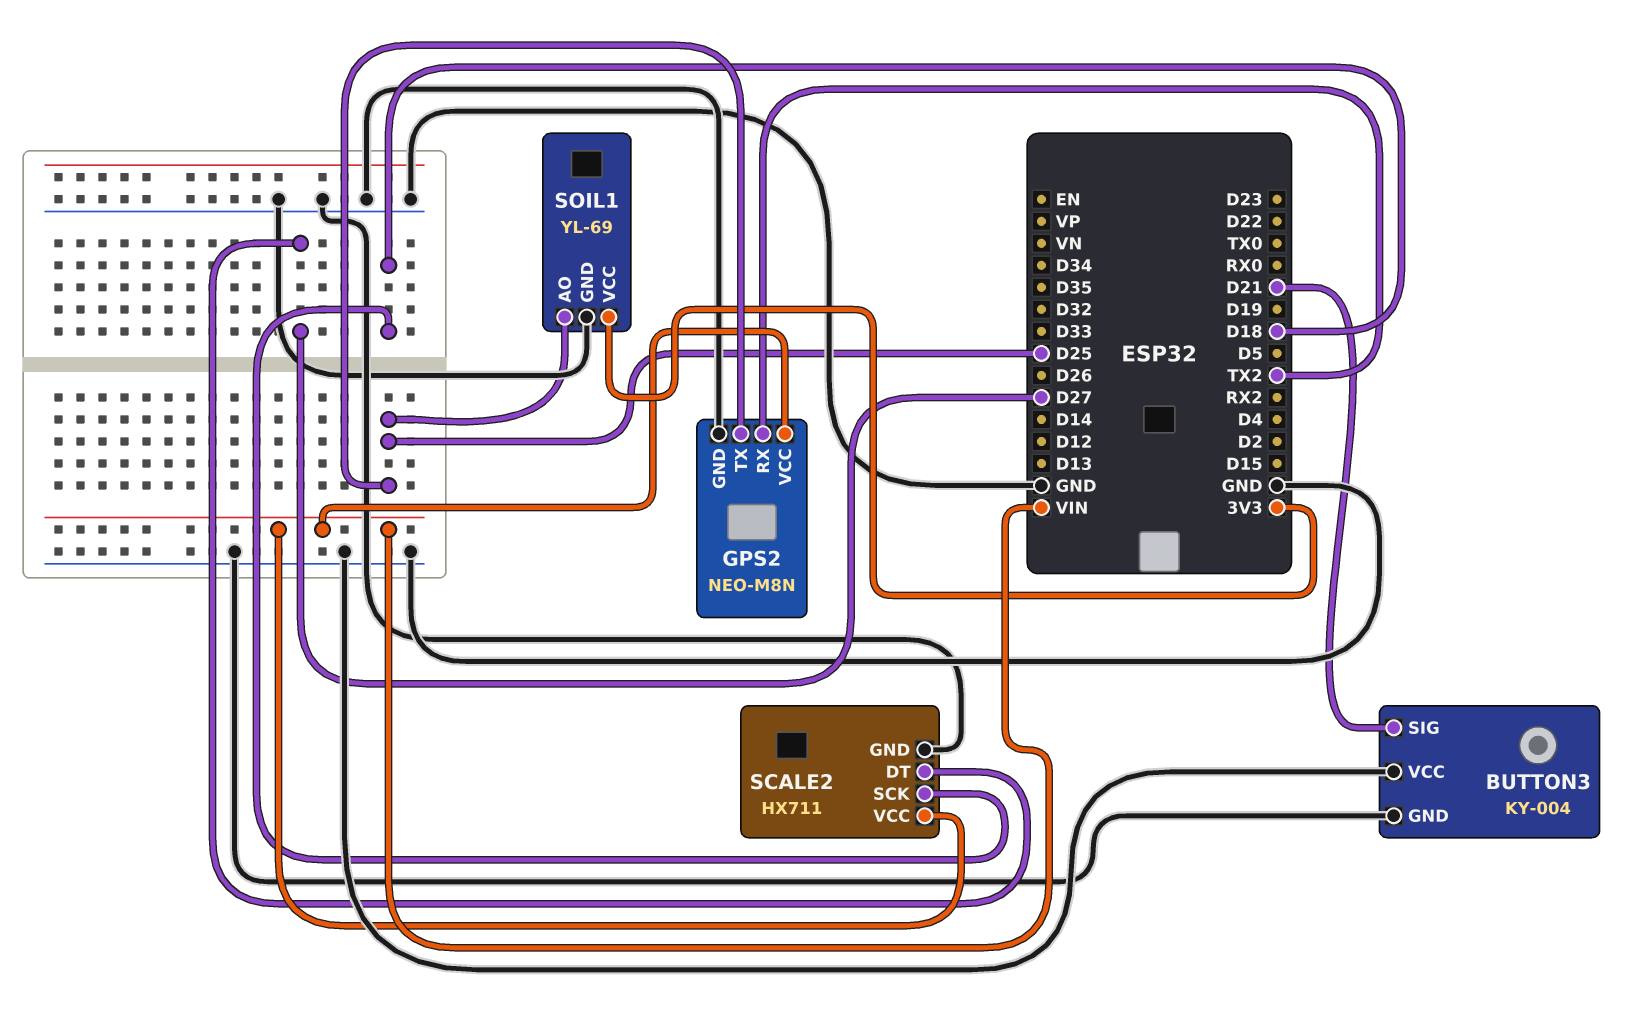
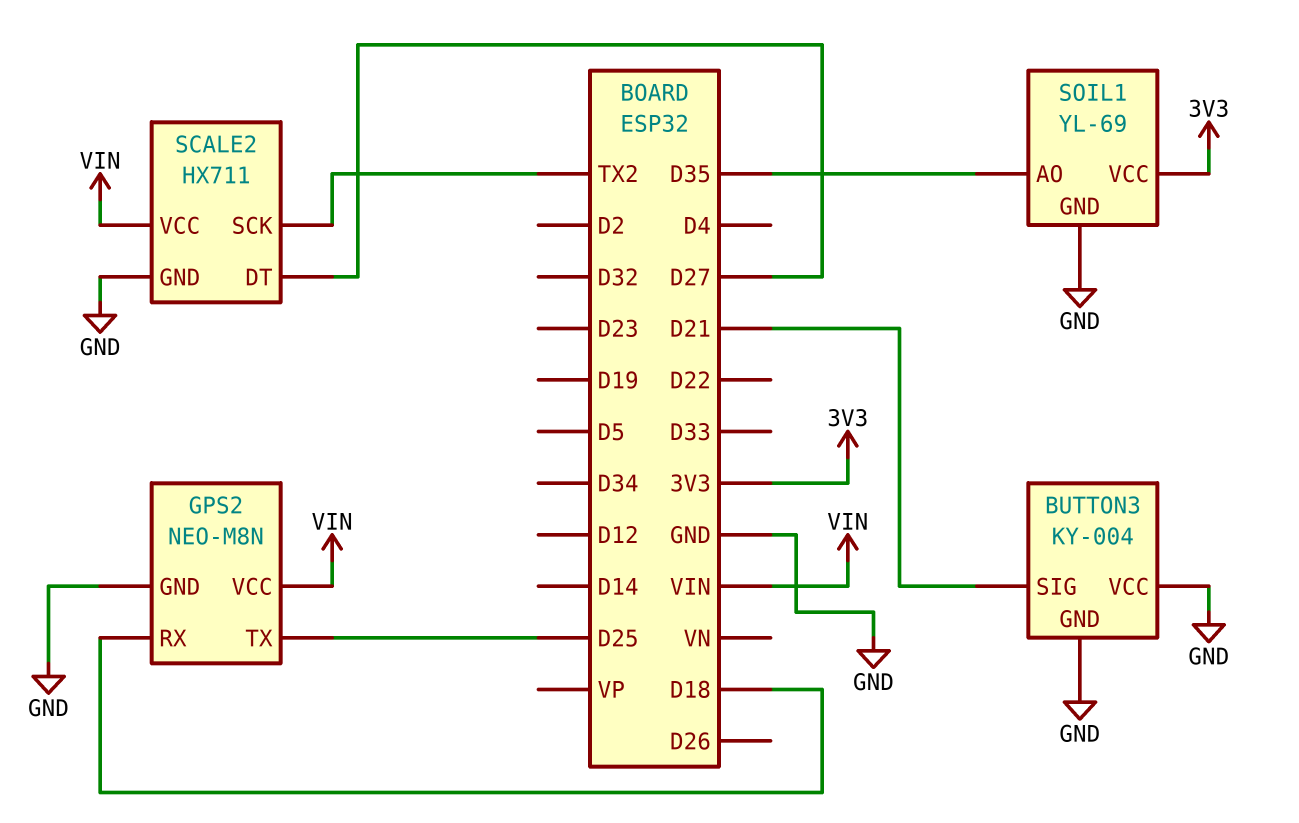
GPS2 pin RX: TX2 -> D18
SCALE2 pin SCK: D18 -> TX2
SOIL1 pin AO: D25 -> D35

